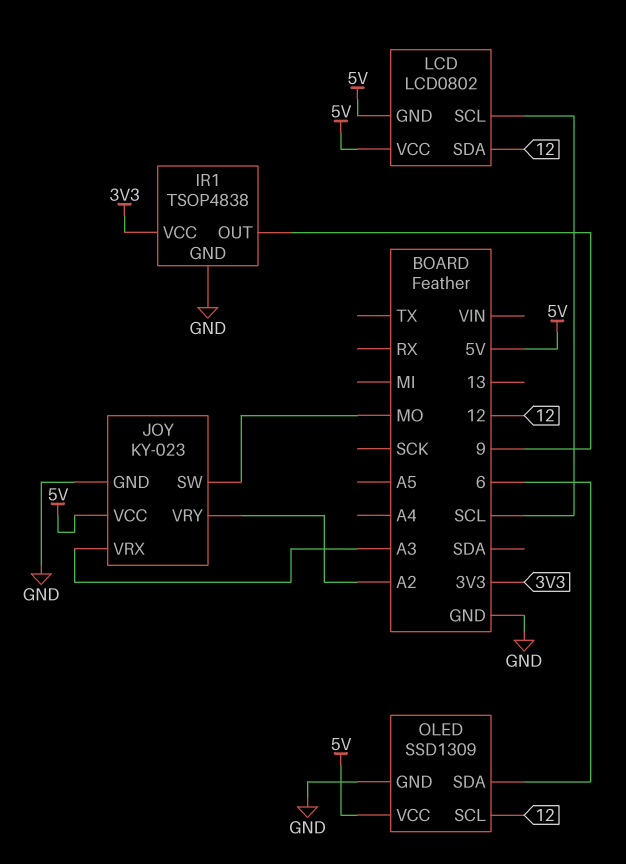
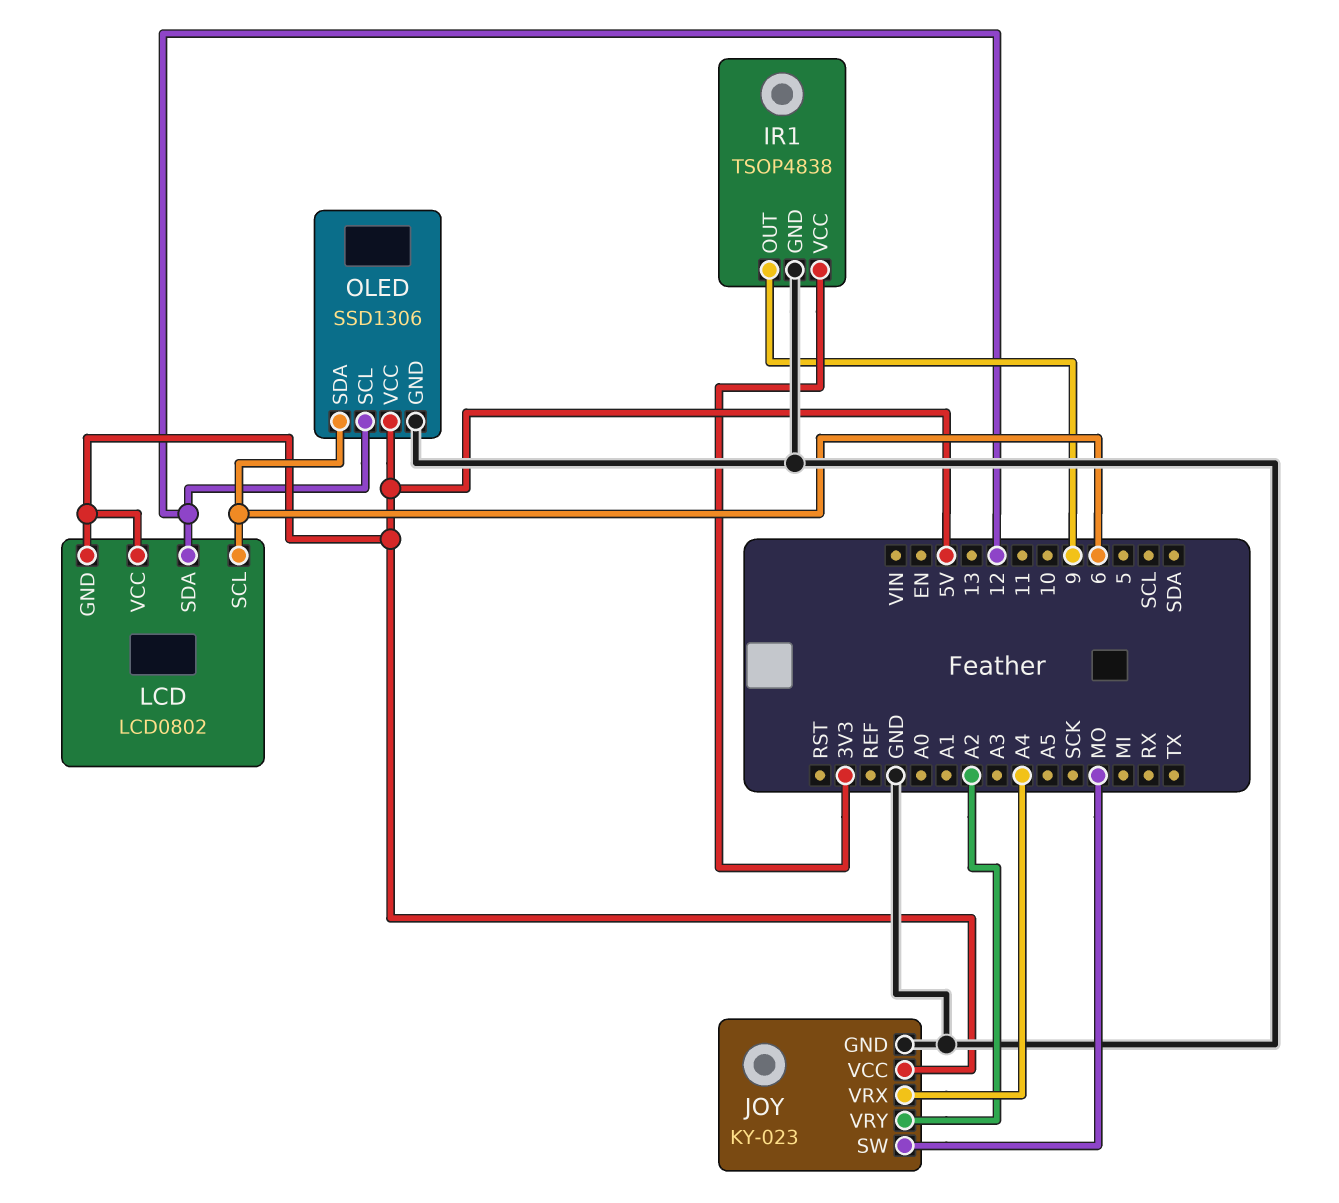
JOY pin VRX: A3 -> A4
LCD pin SCL: SCL -> 6
OLED: SSD1309 -> SSD1306

